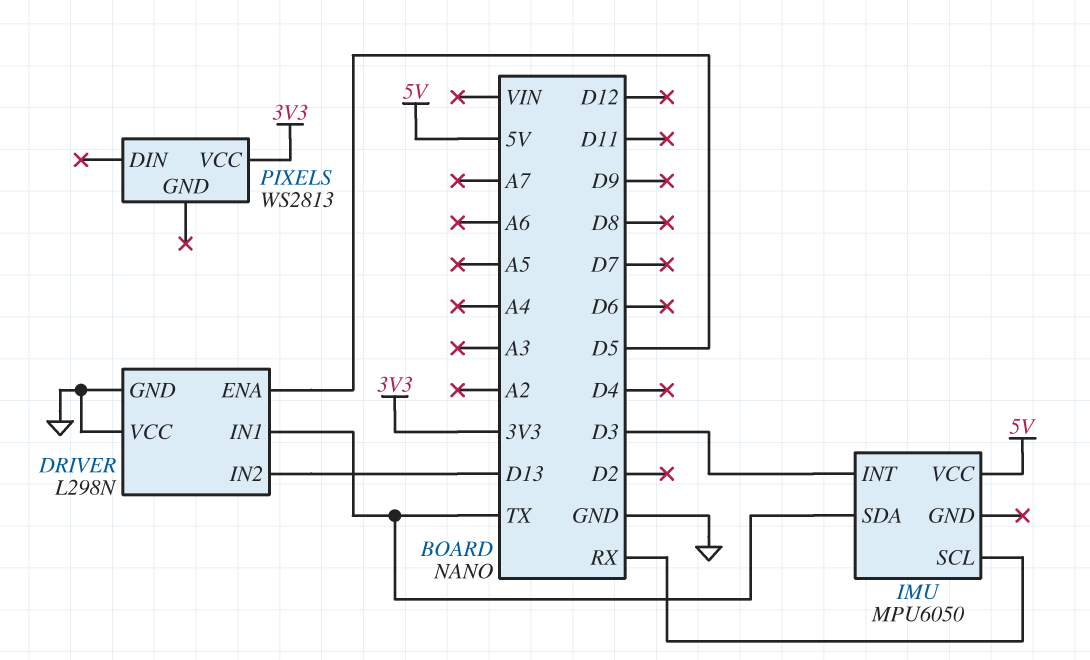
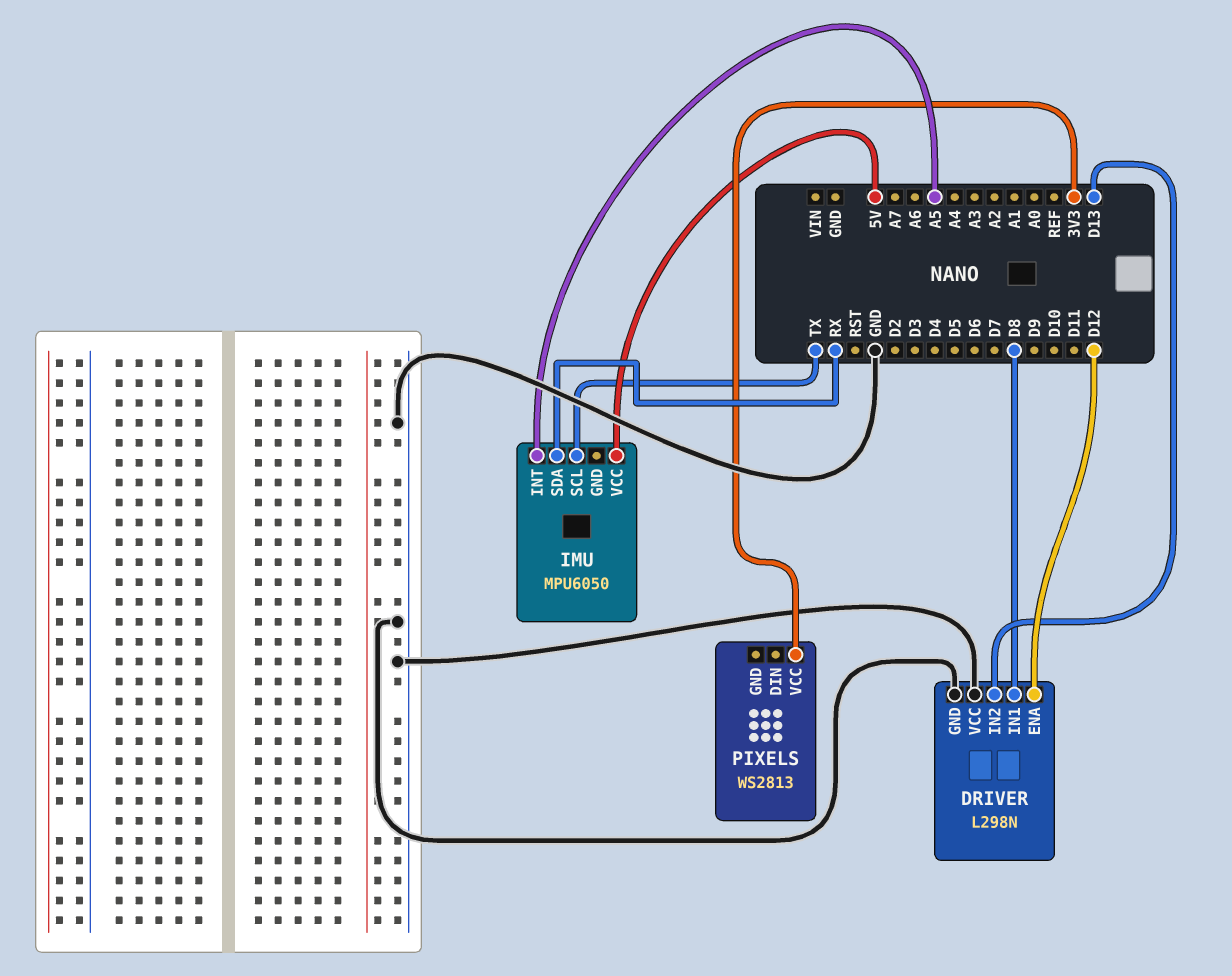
DRIVER pin ENA: D5 -> D12
DRIVER pin IN1: TX -> D8
IMU pin INT: D3 -> A5
IMU pin SCL: RX -> TX
IMU pin SDA: TX -> RX

